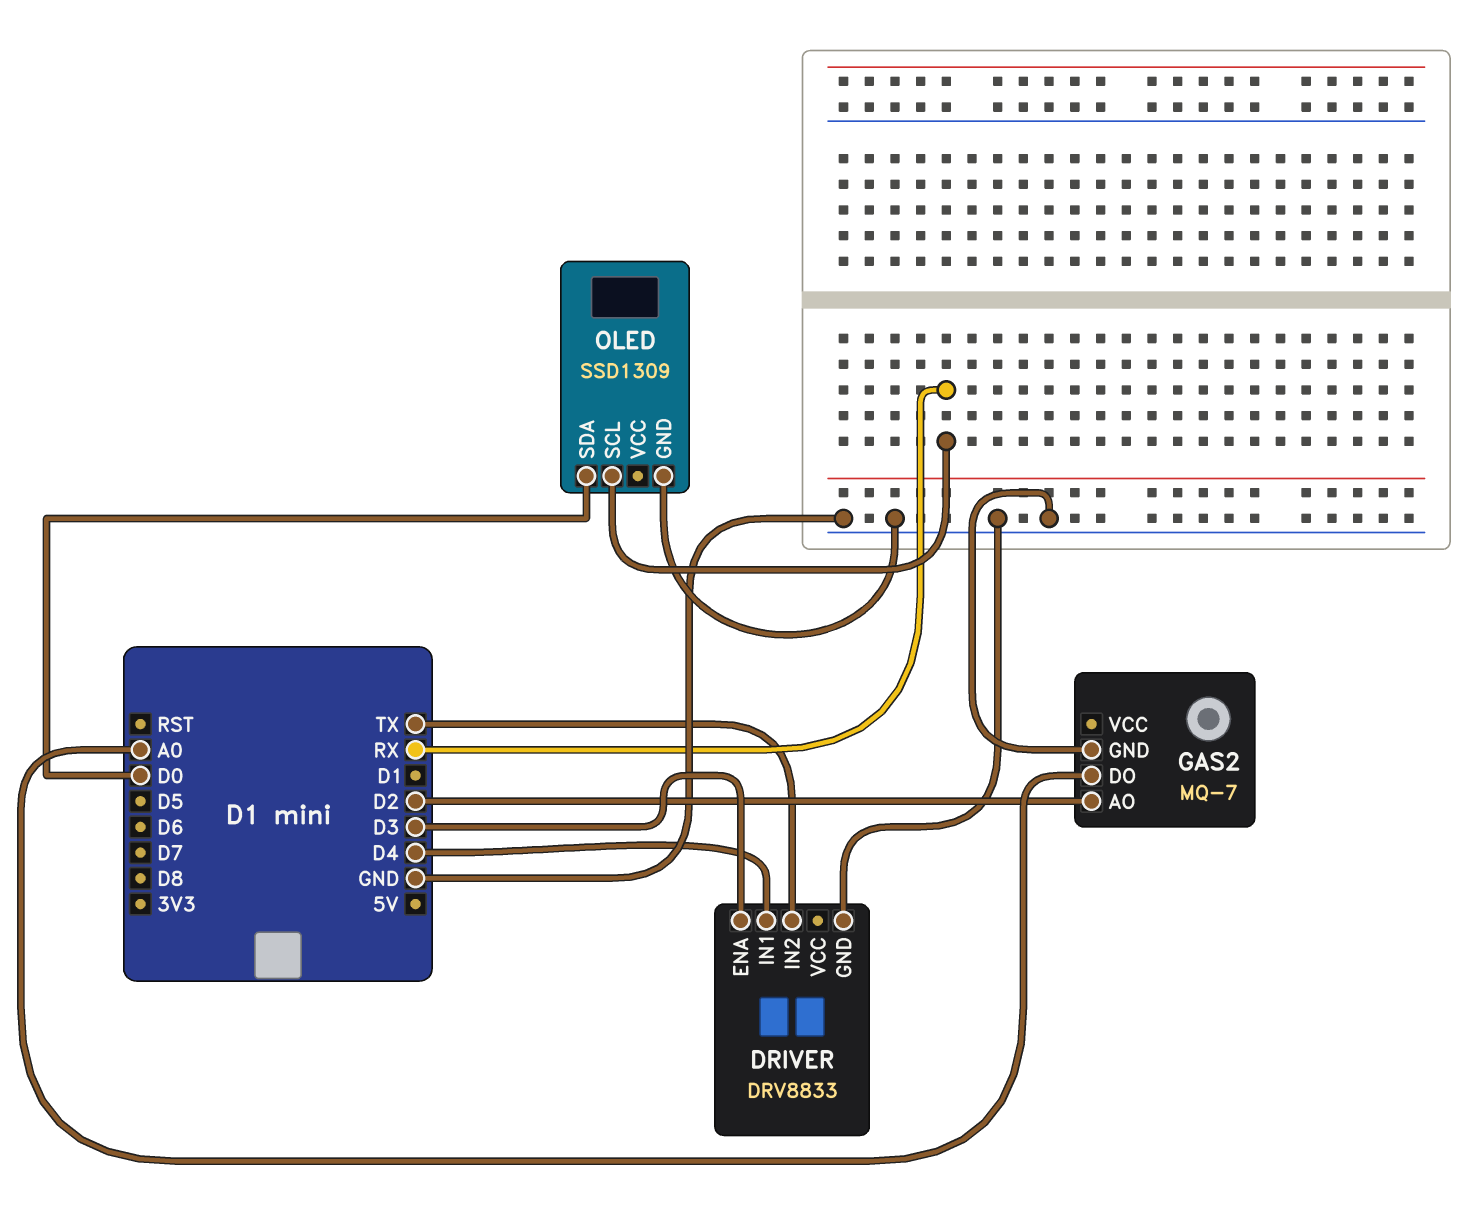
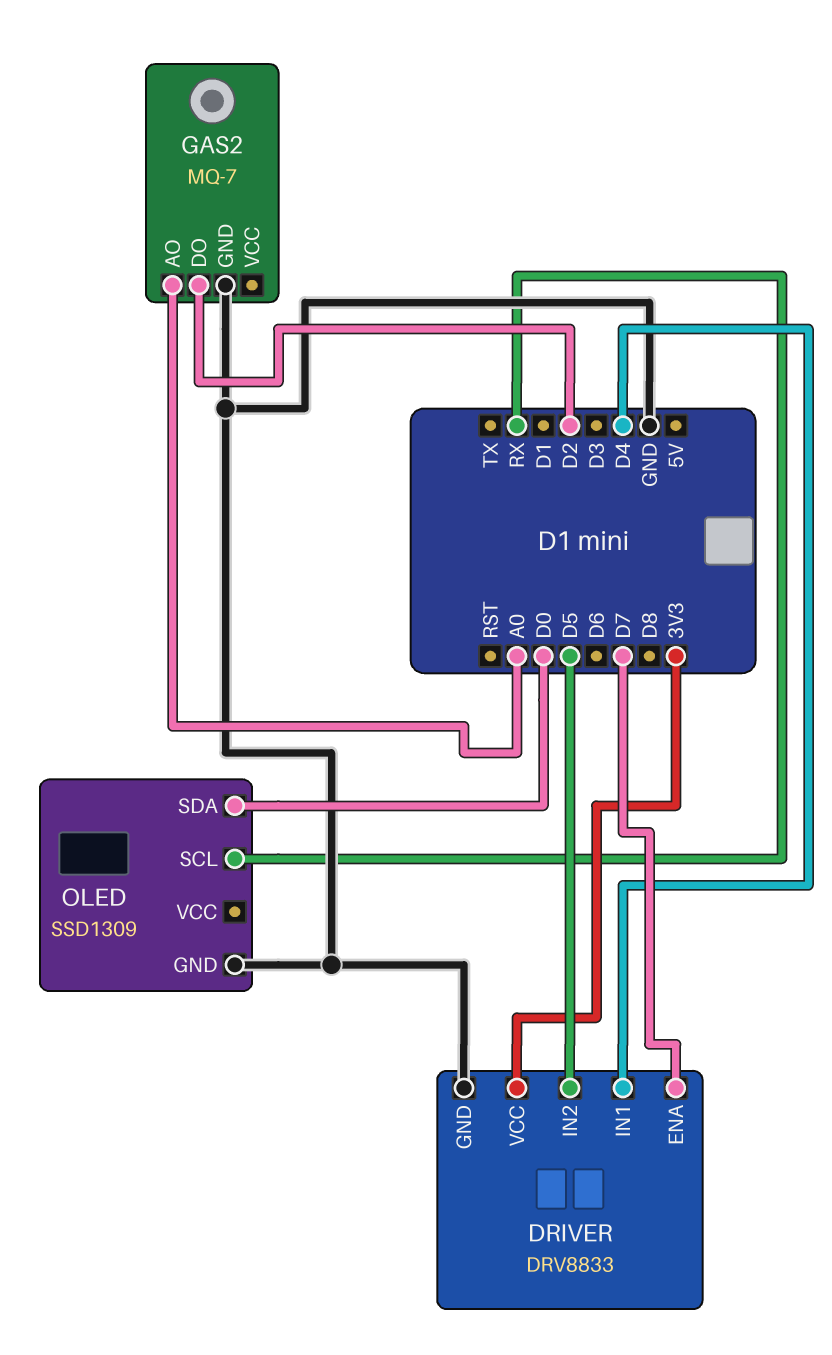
DRIVER pin ENA: D3 -> D7
DRIVER pin IN2: TX -> D5
DRIVER pin VCC: none -> 3V3
GAS2 pin AO: D2 -> A0
GAS2 pin DO: A0 -> D2

